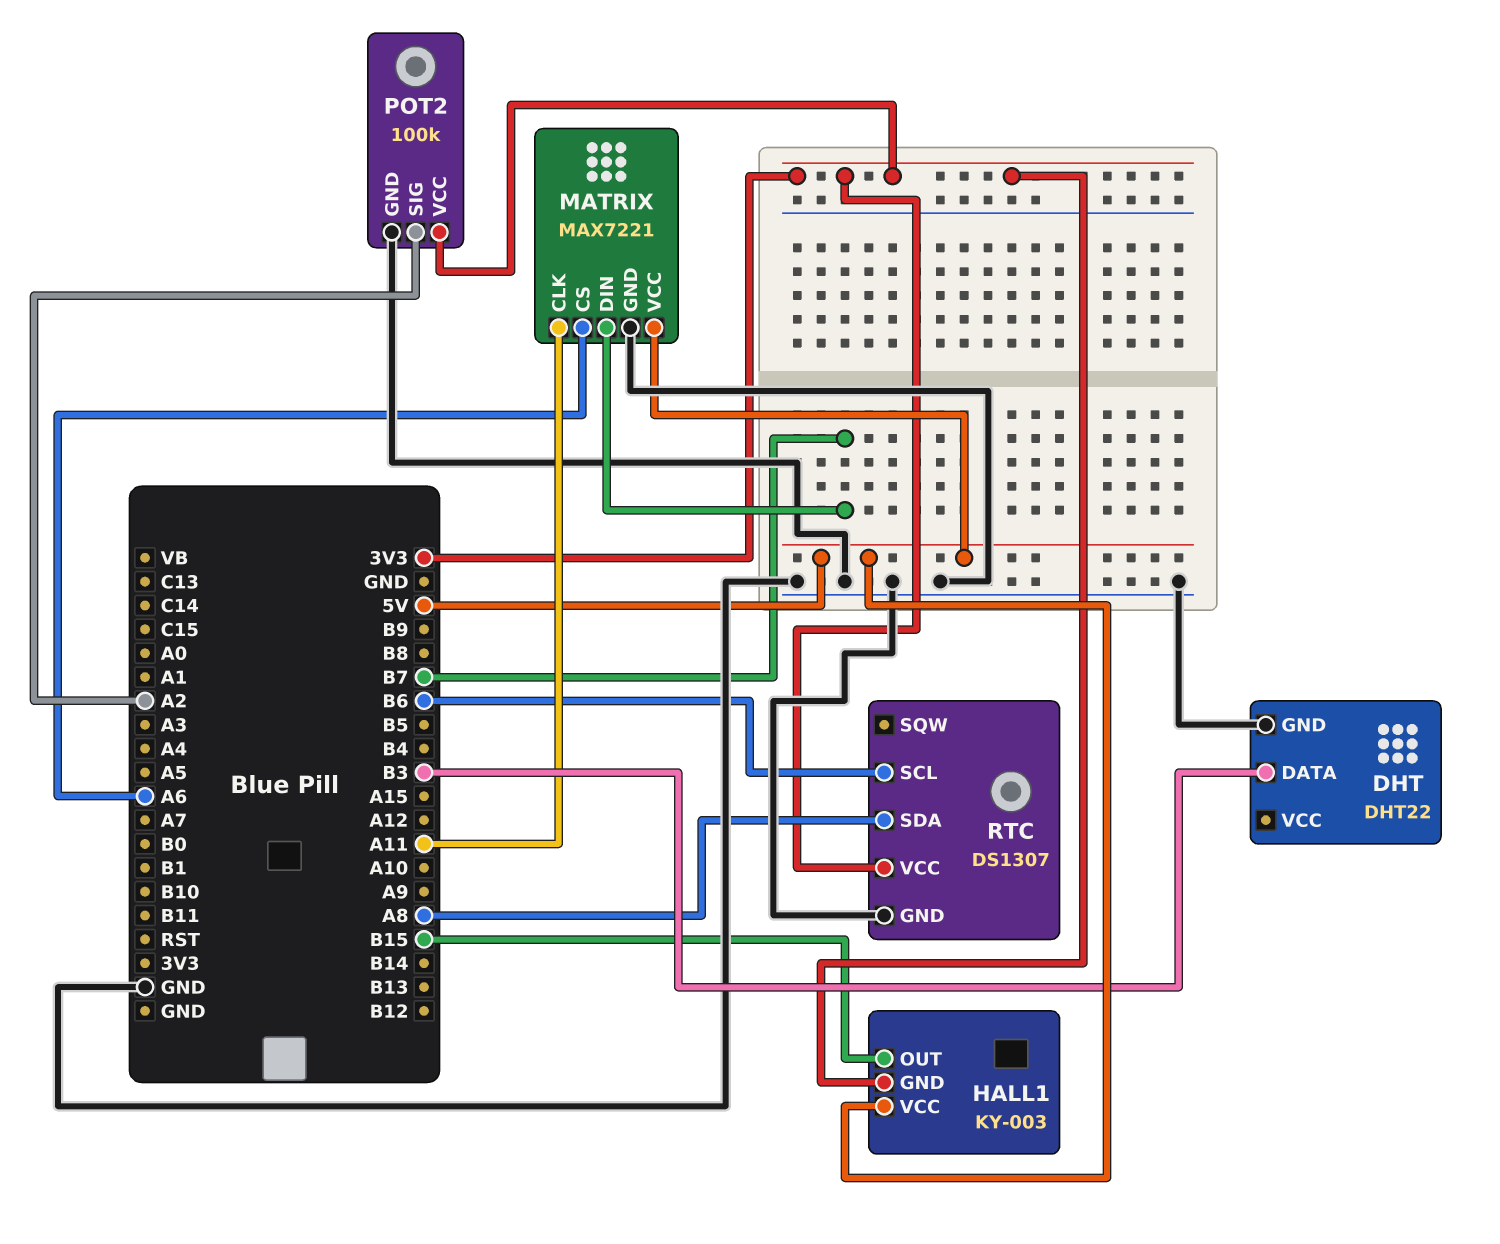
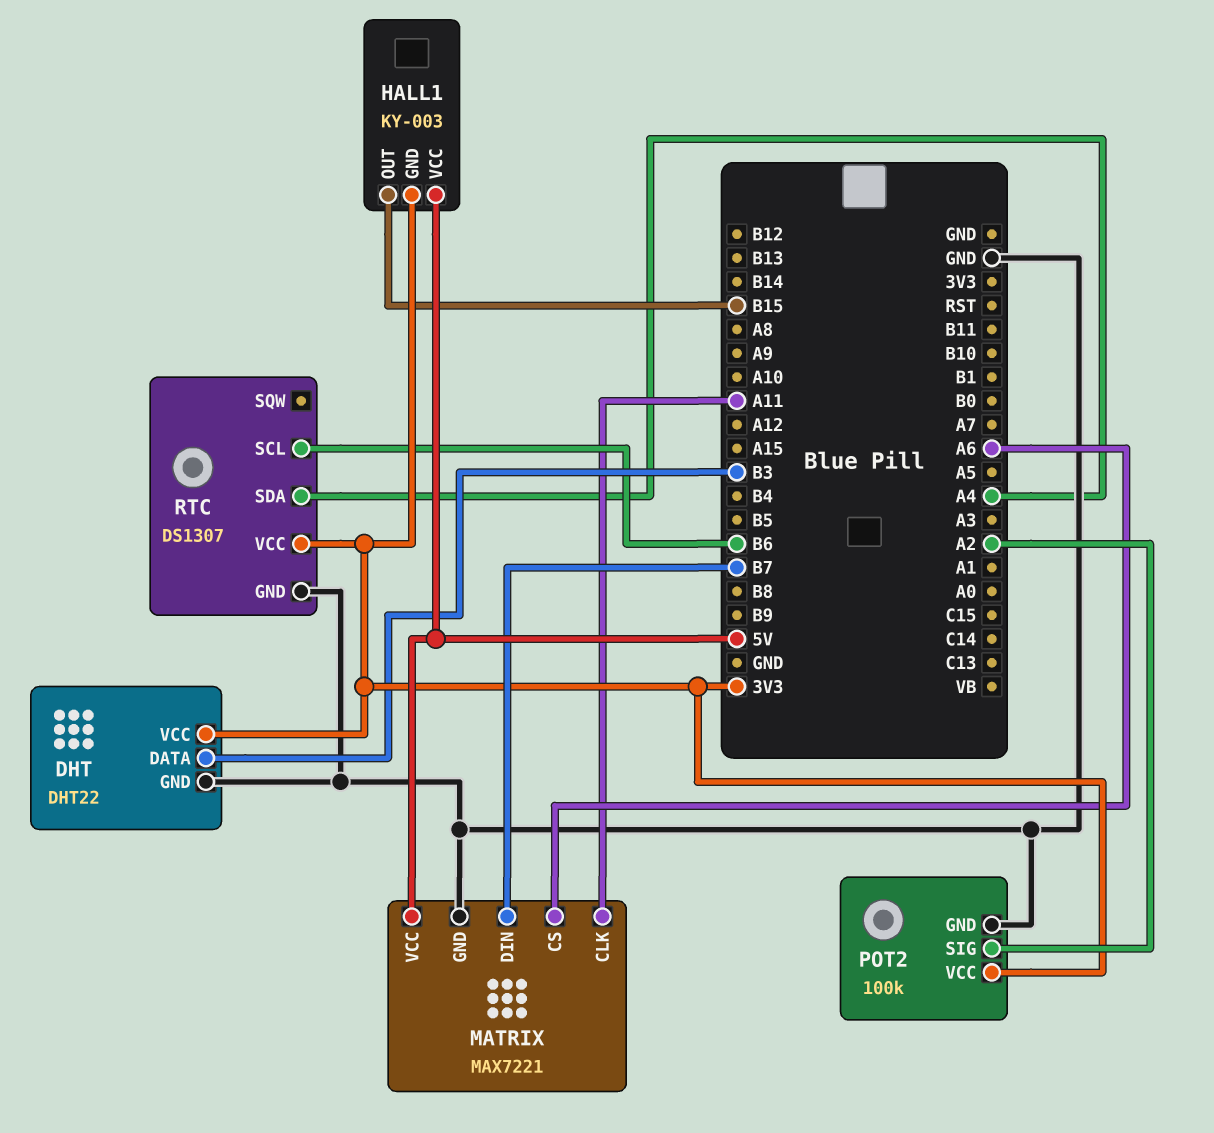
DHT pin VCC: none -> 3V3
RTC pin SDA: A8 -> A4

